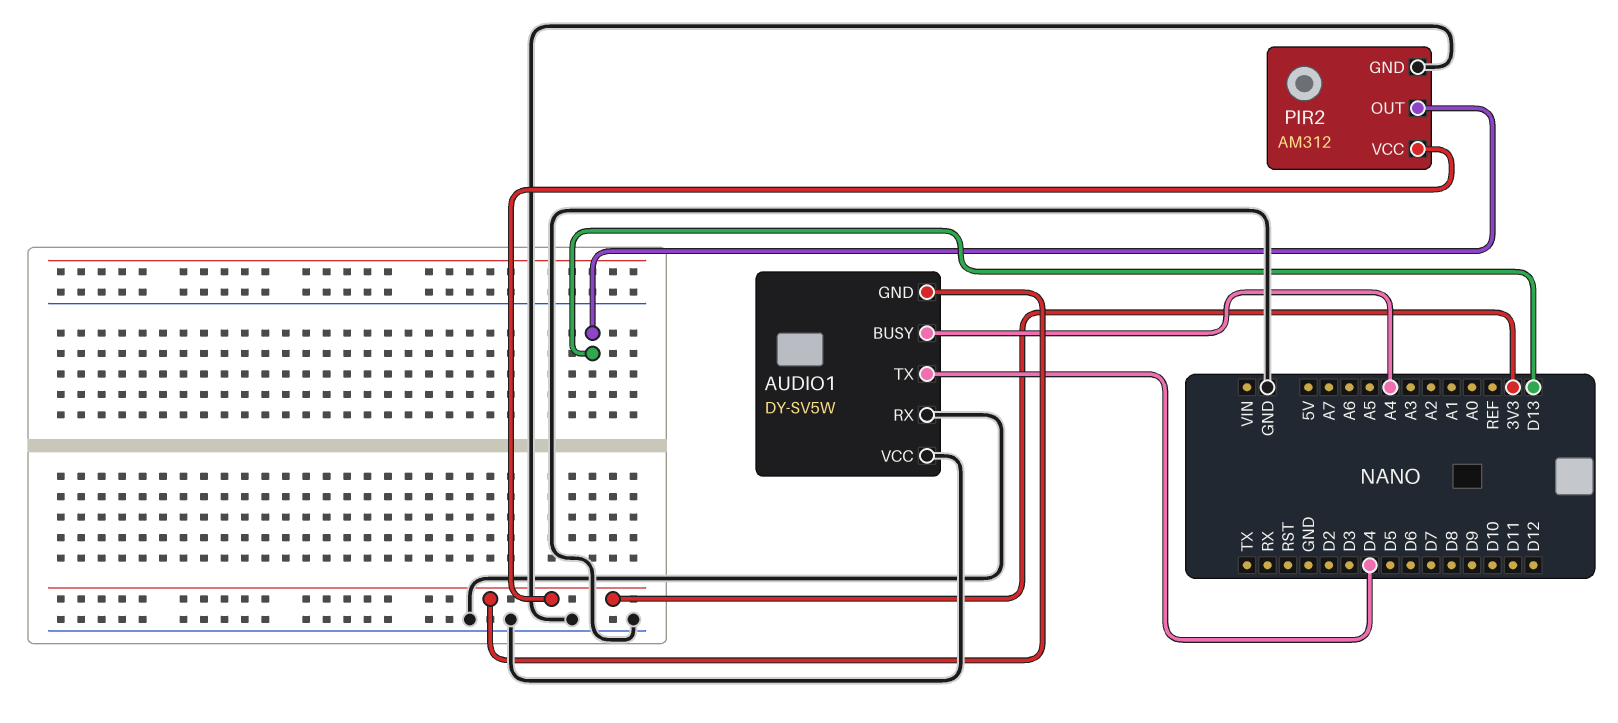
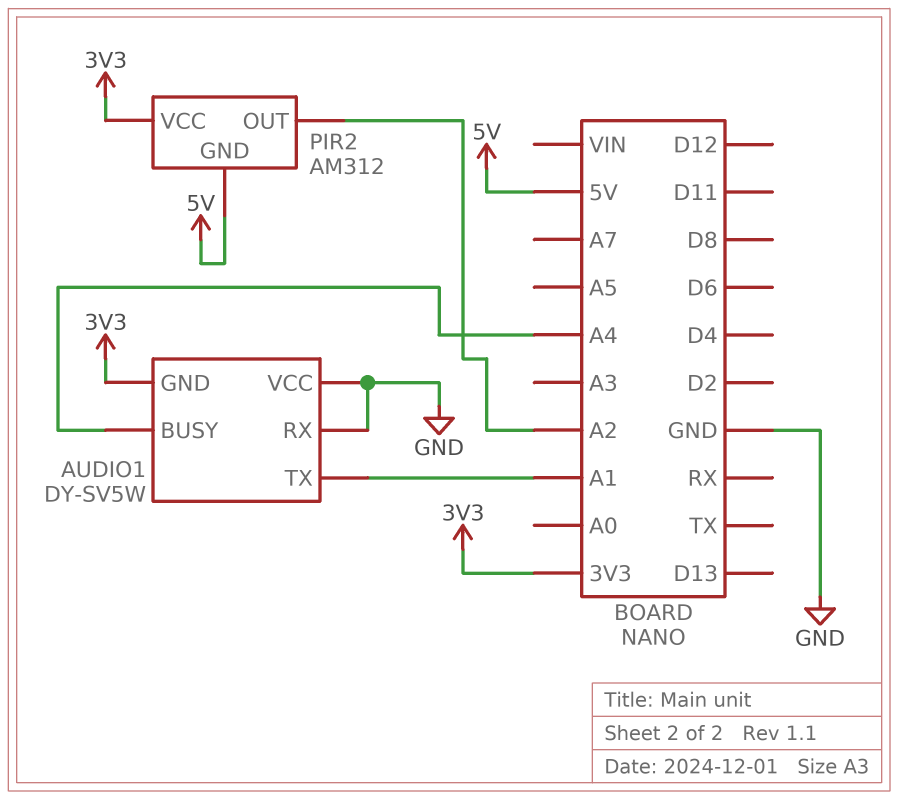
AUDIO1 pin TX: D4 -> A1
PIR2 pin GND: GND -> 5V
PIR2 pin OUT: D13 -> A2

